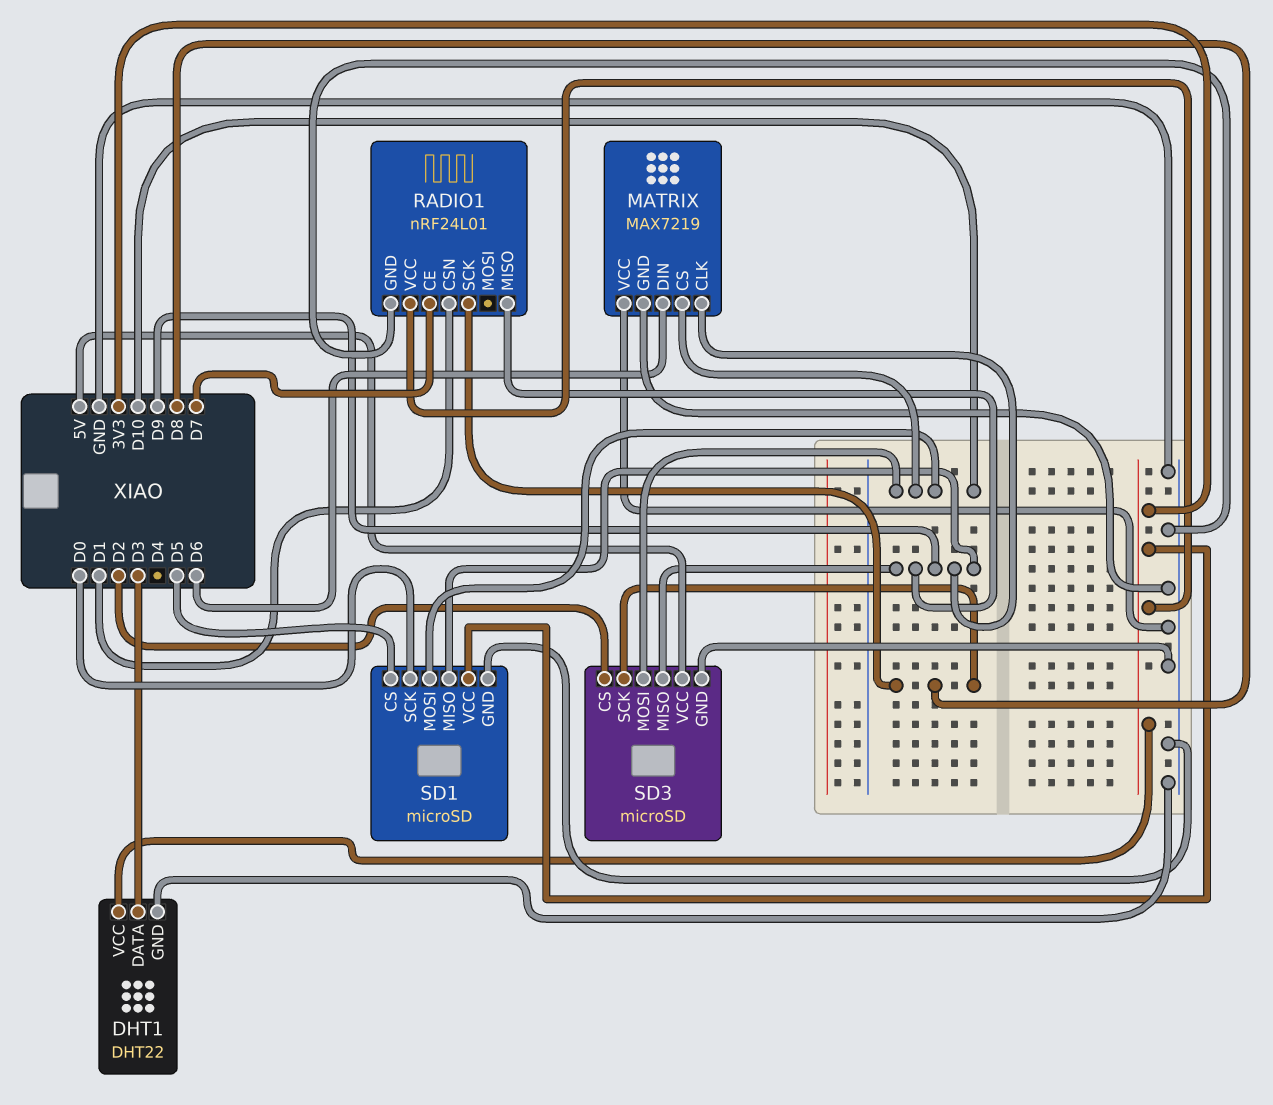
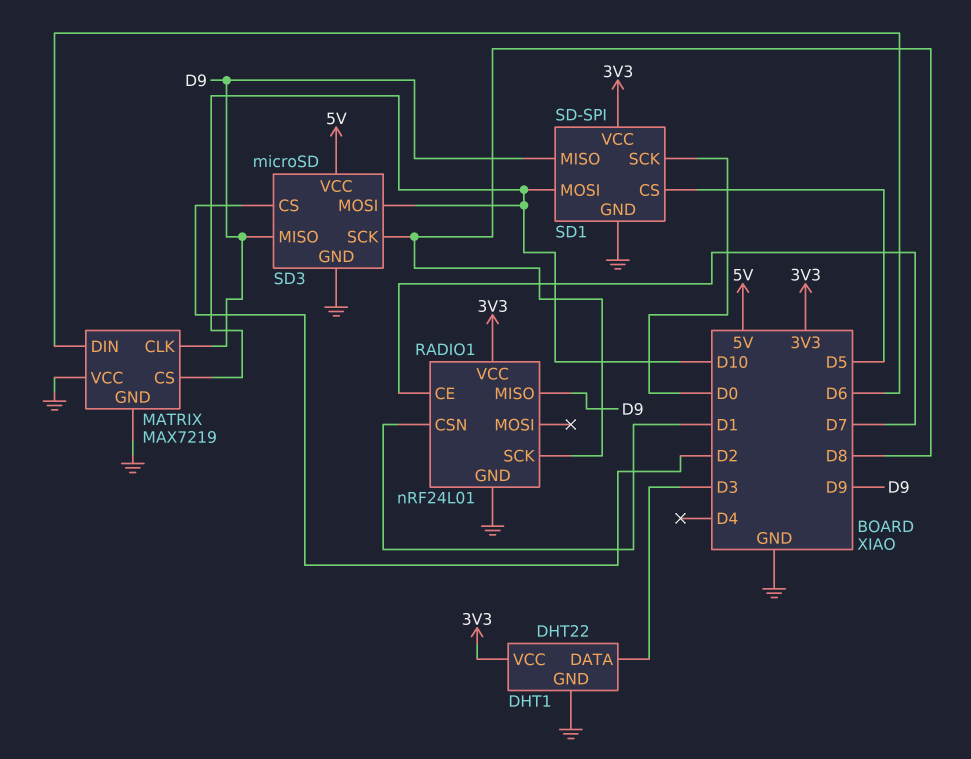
SD1: microSD -> SD-SPI

